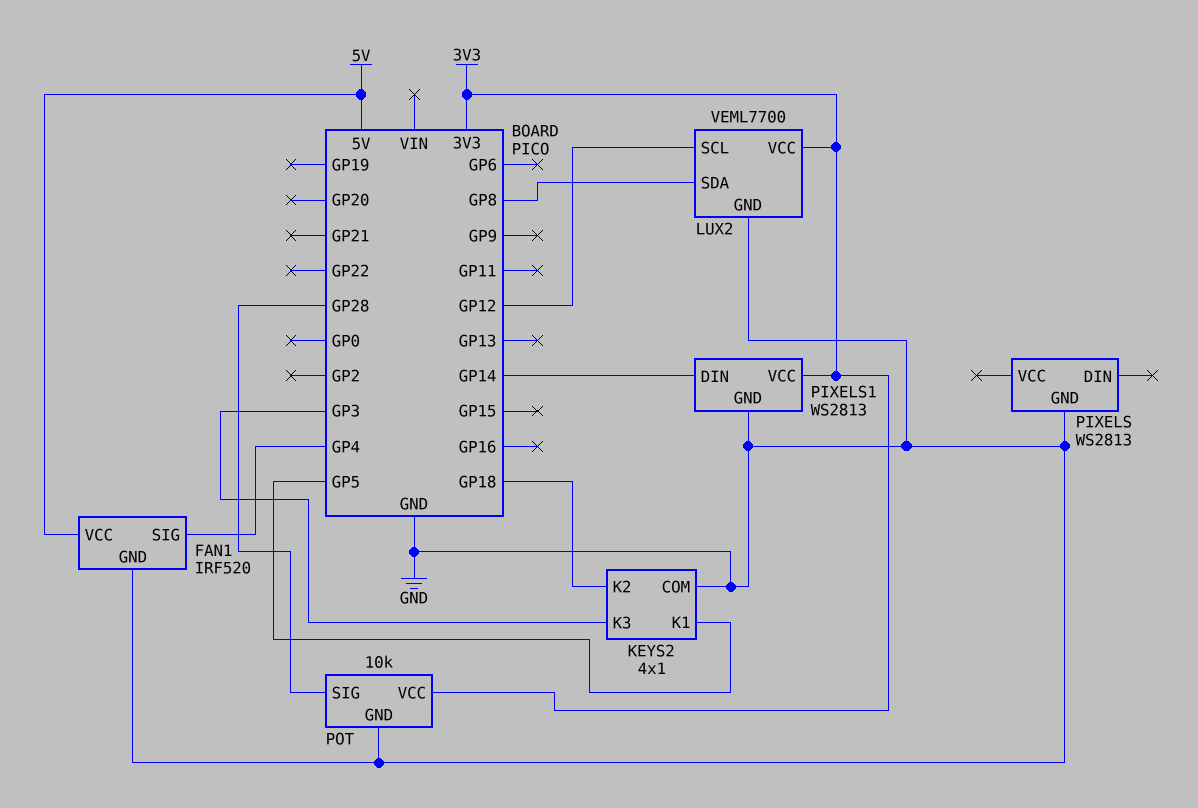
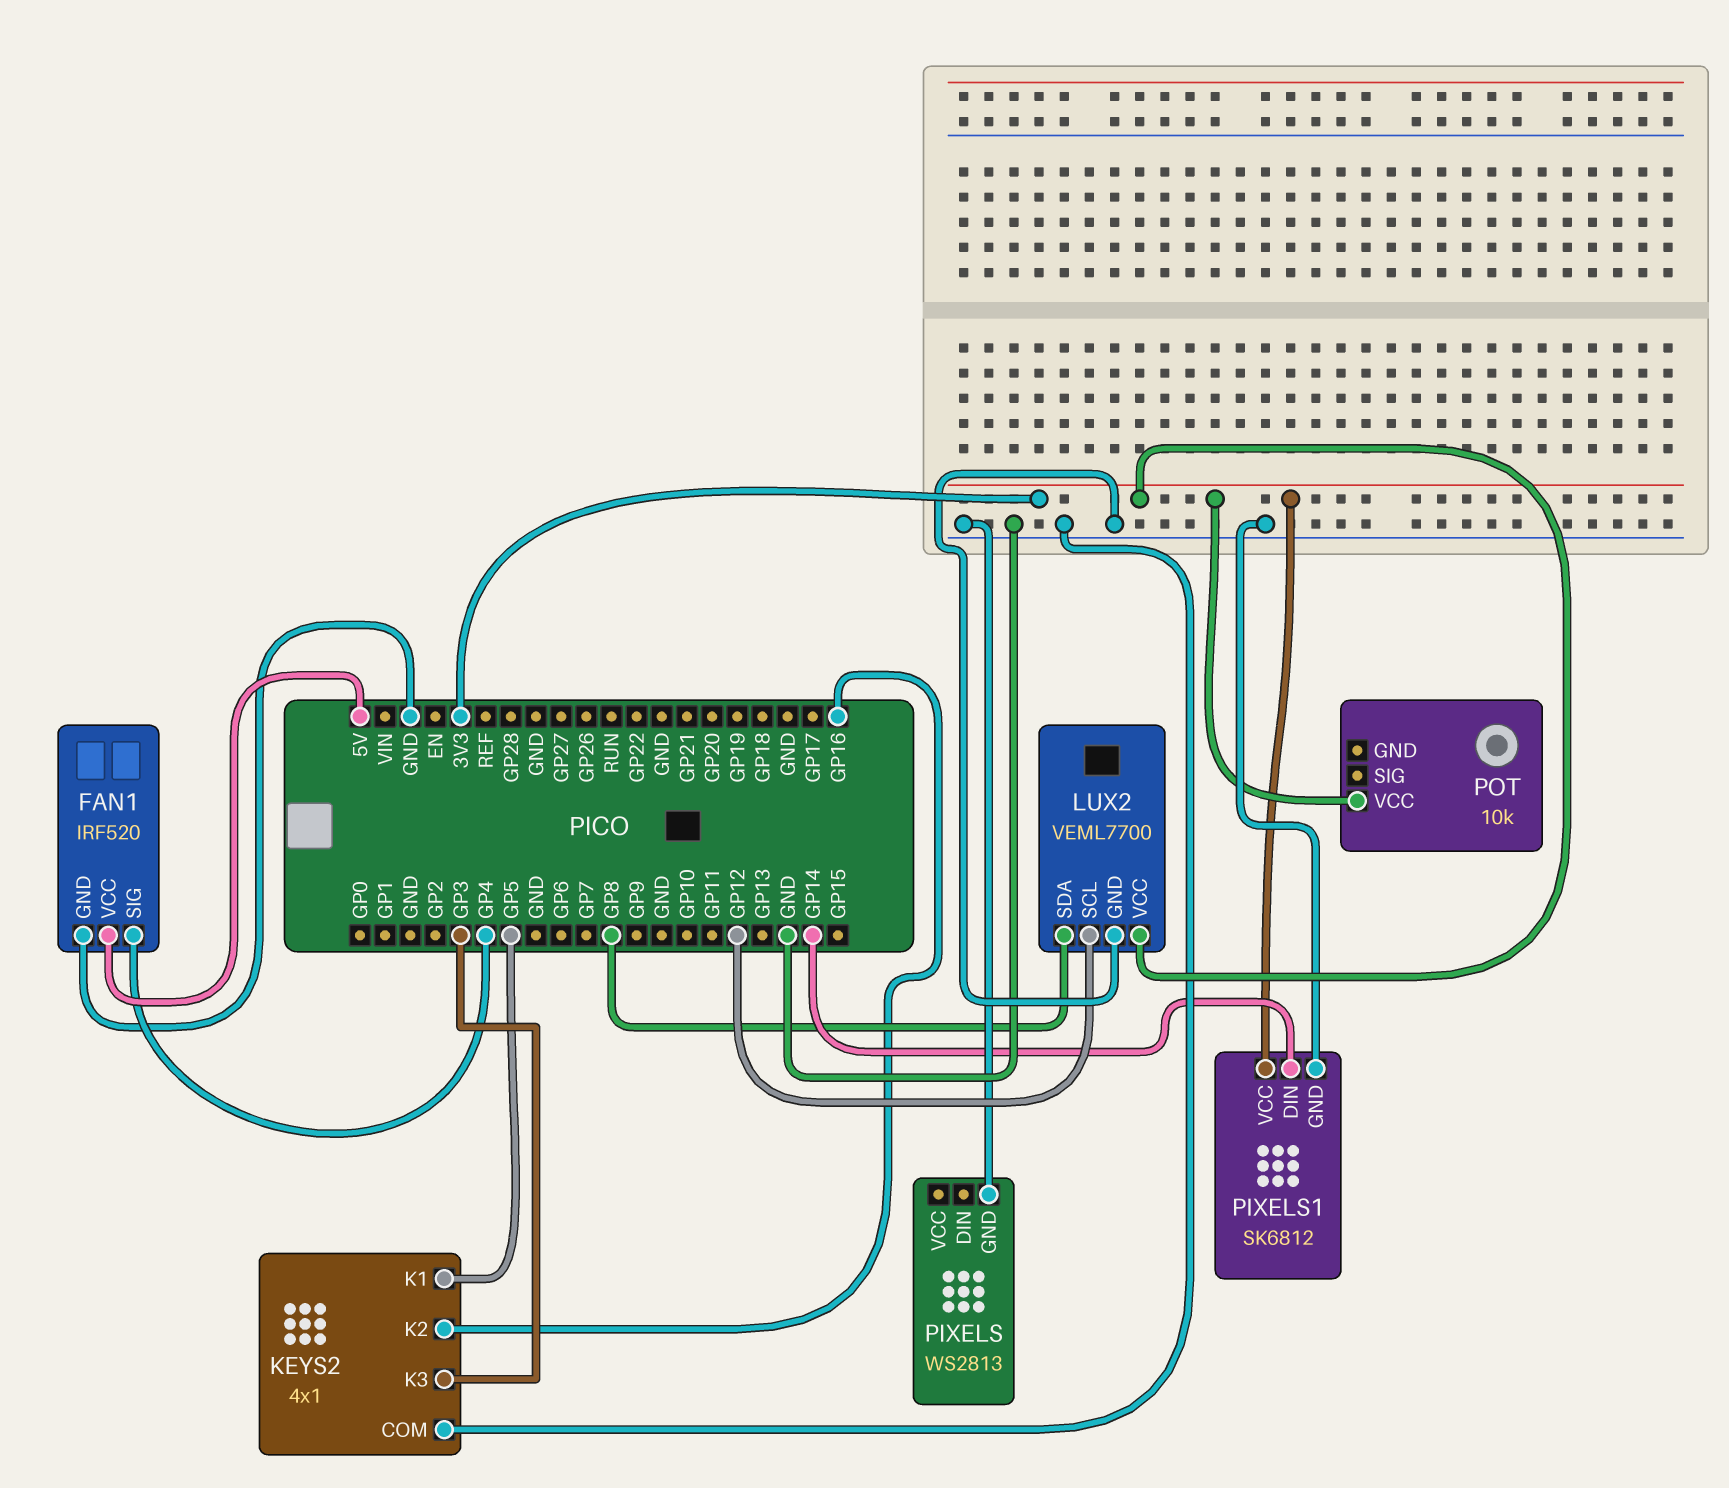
KEYS2 pin K2: GP18 -> GP16
PIXELS1: WS2813 -> SK6812
POT pin GND: GND -> none
POT pin SIG: GP28 -> none

